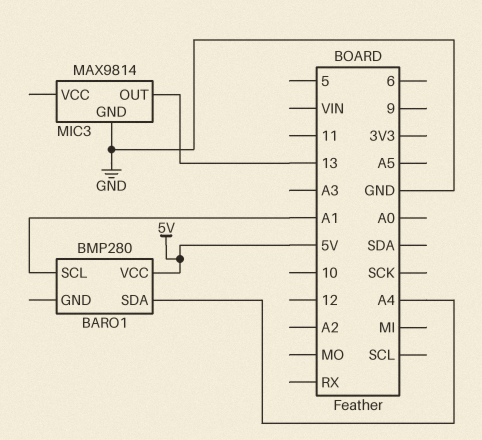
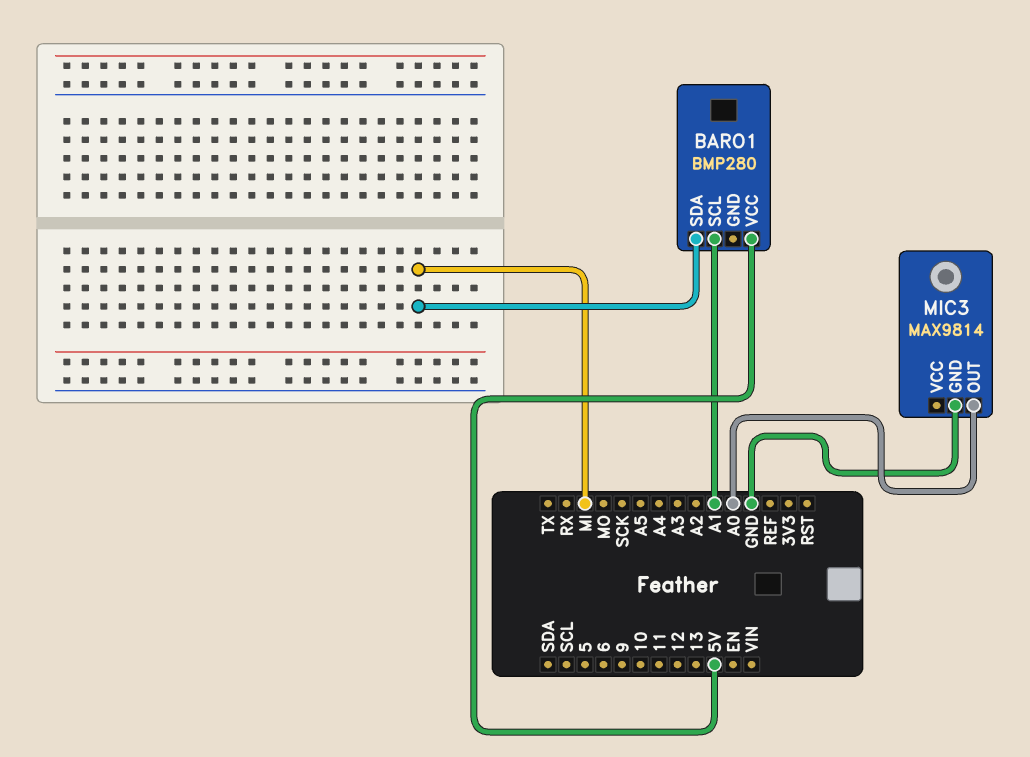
BARO1 pin SDA: A4 -> MI
MIC3 pin OUT: 13 -> A0

